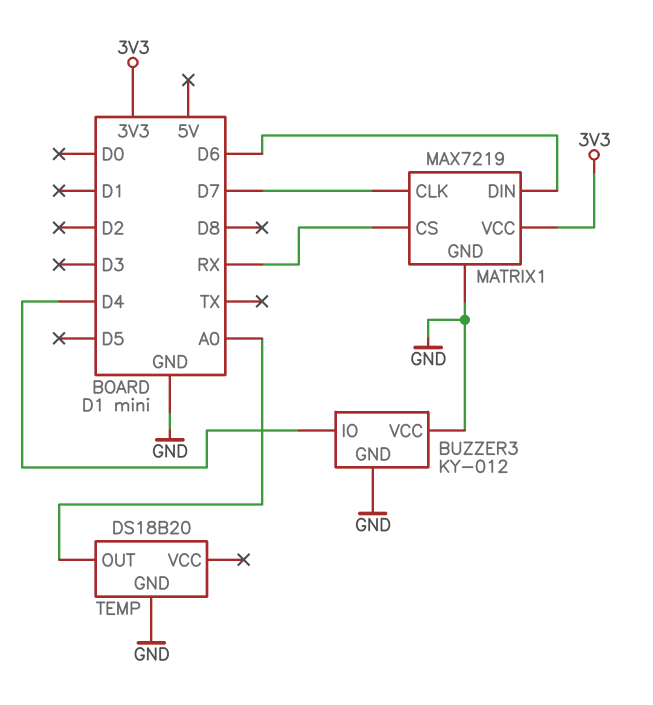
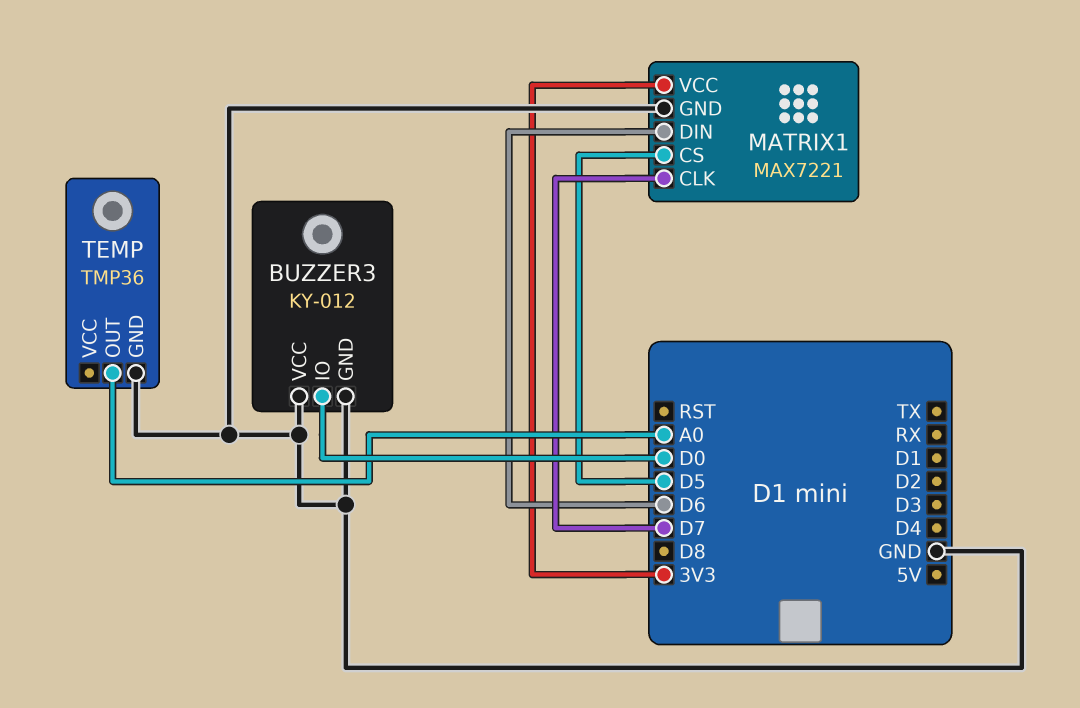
BUZZER3 pin IO: D4 -> D0
MATRIX1: MAX7219 -> MAX7221
MATRIX1 pin CS: RX -> D5
TEMP: DS18B20 -> TMP36

